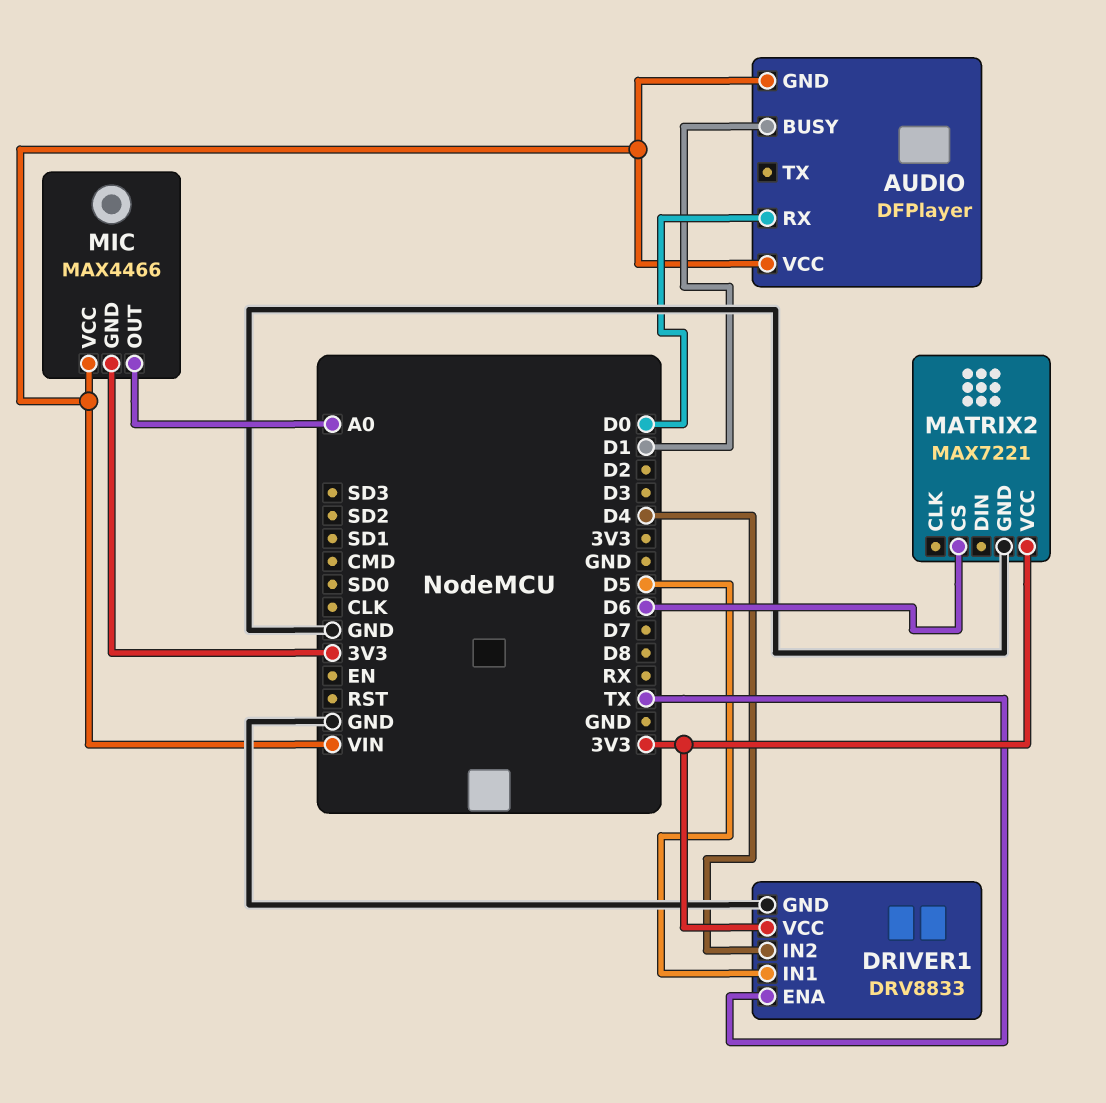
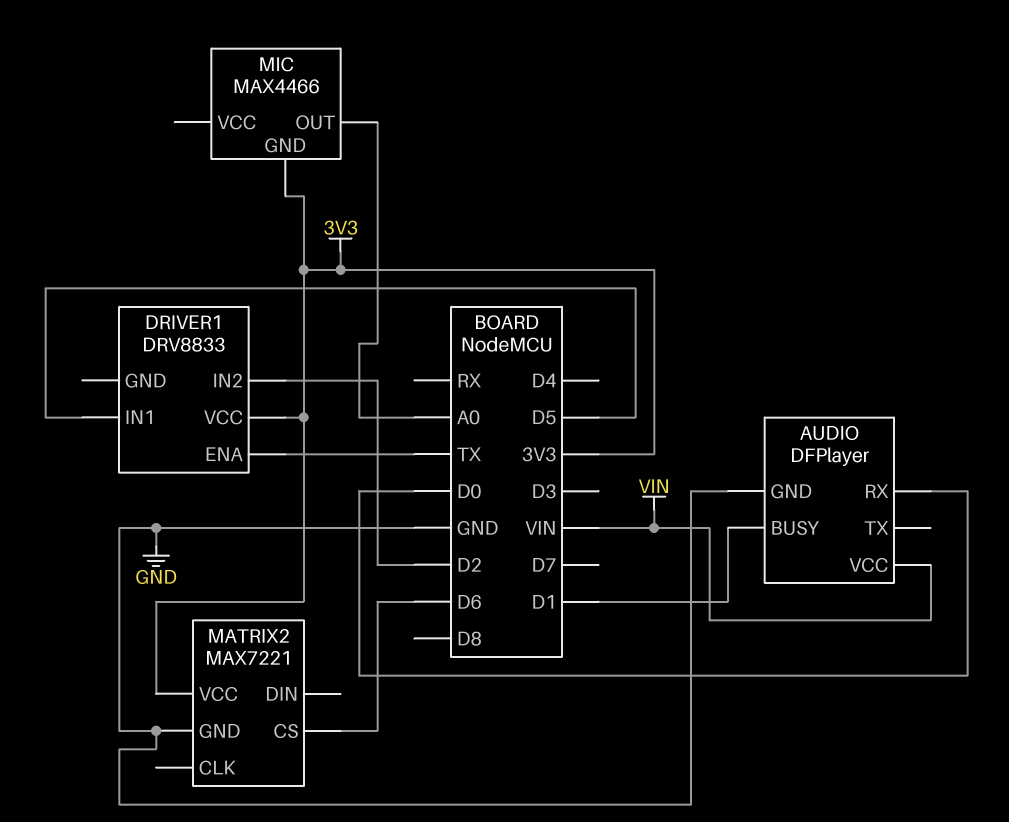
AUDIO pin GND: VIN -> GND
DRIVER1 pin GND: GND -> none
DRIVER1 pin IN2: D4 -> D2
MIC pin VCC: VIN -> none

